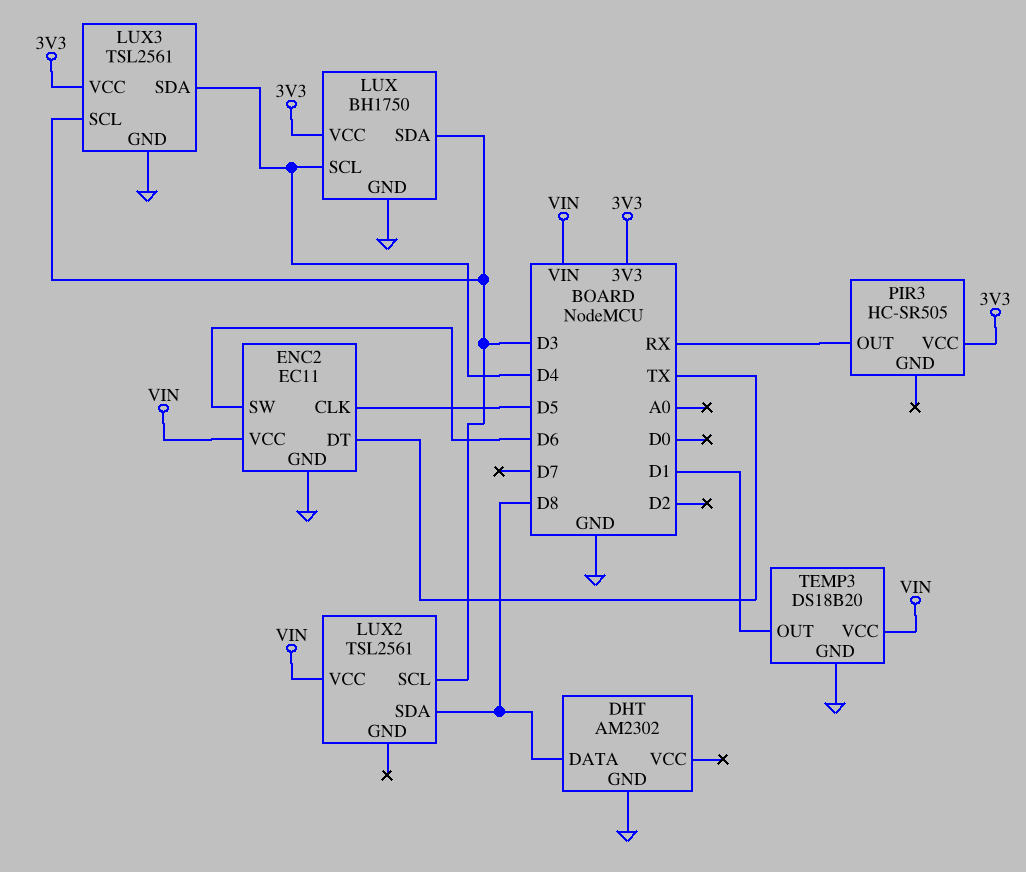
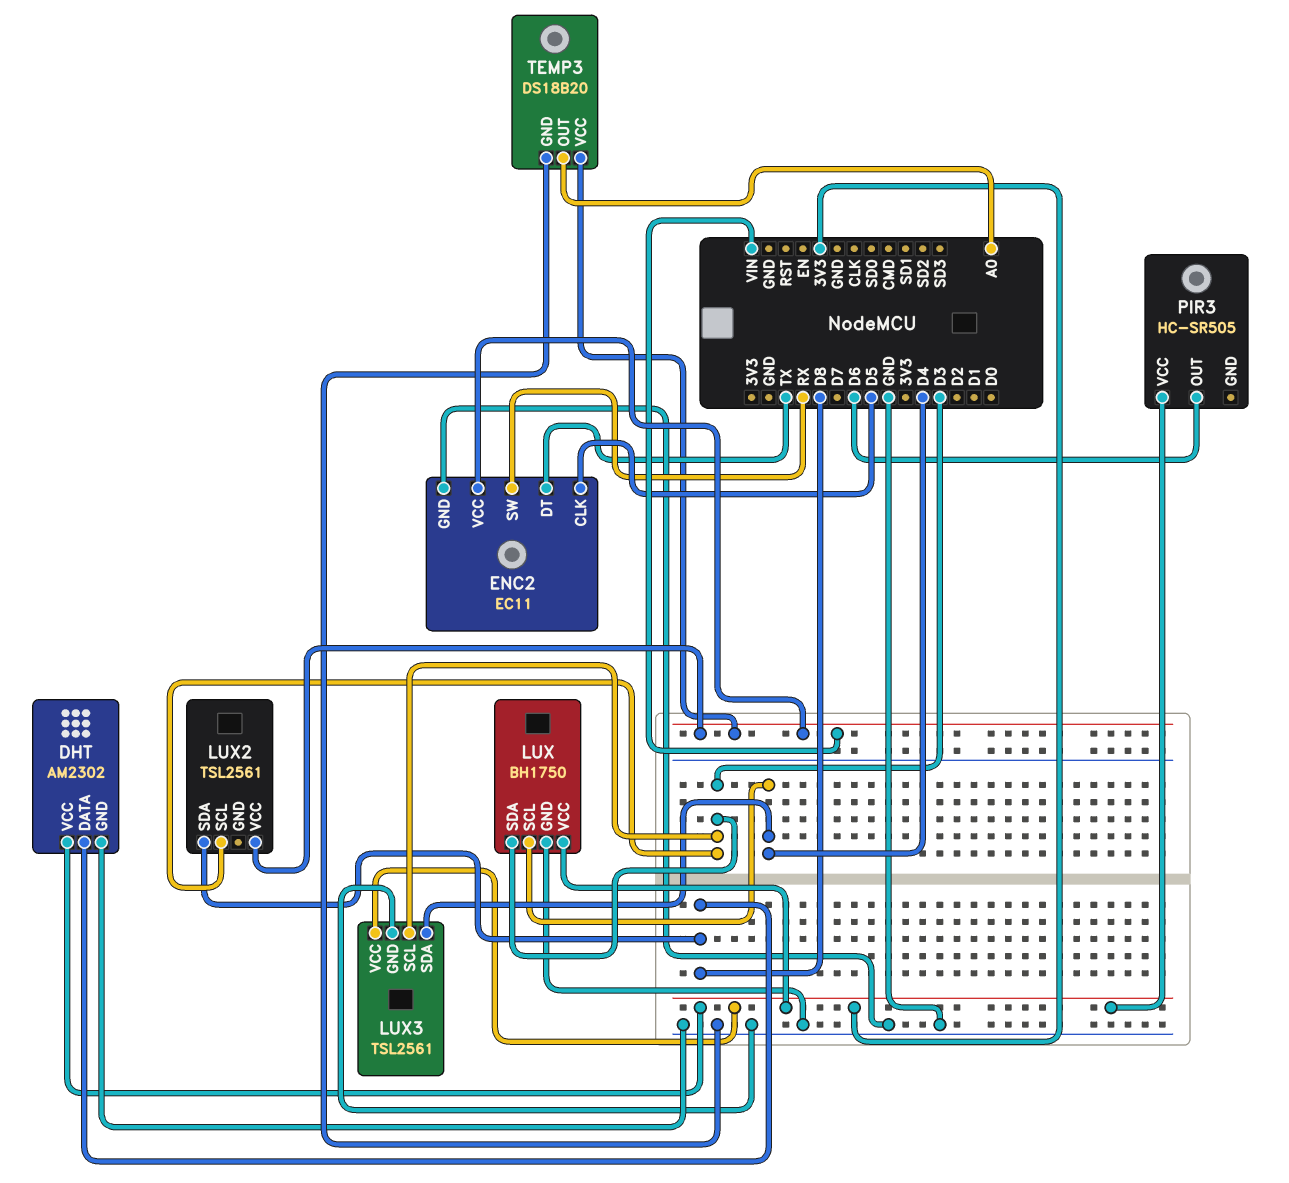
DHT pin VCC: none -> 3V3
ENC2 pin SW: D6 -> RX
PIR3 pin OUT: RX -> D6
TEMP3 pin OUT: D1 -> A0

